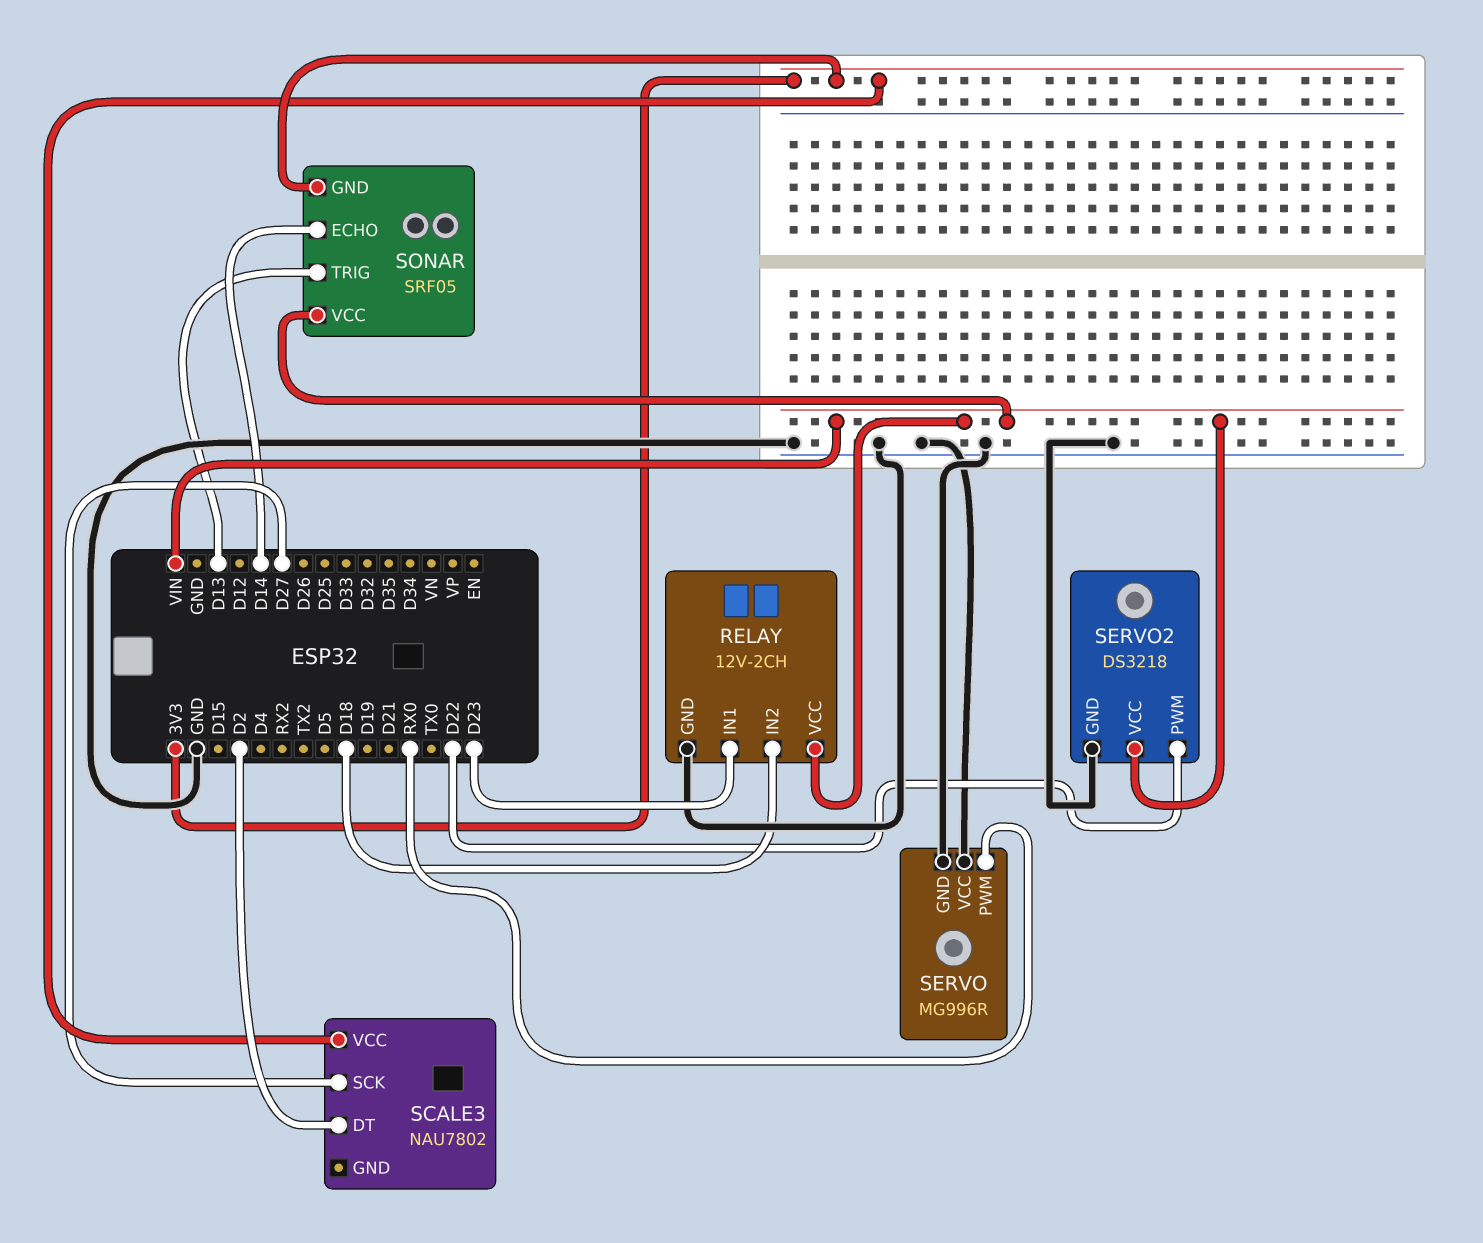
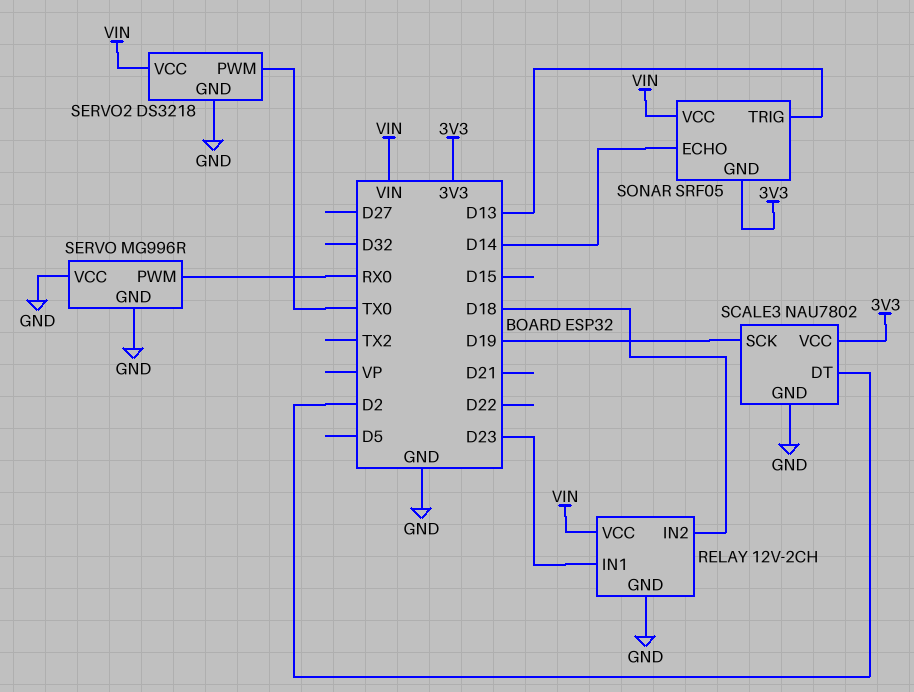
SCALE3 pin GND: none -> GND
SCALE3 pin SCK: D27 -> D19
SERVO2 pin PWM: D22 -> TX0

